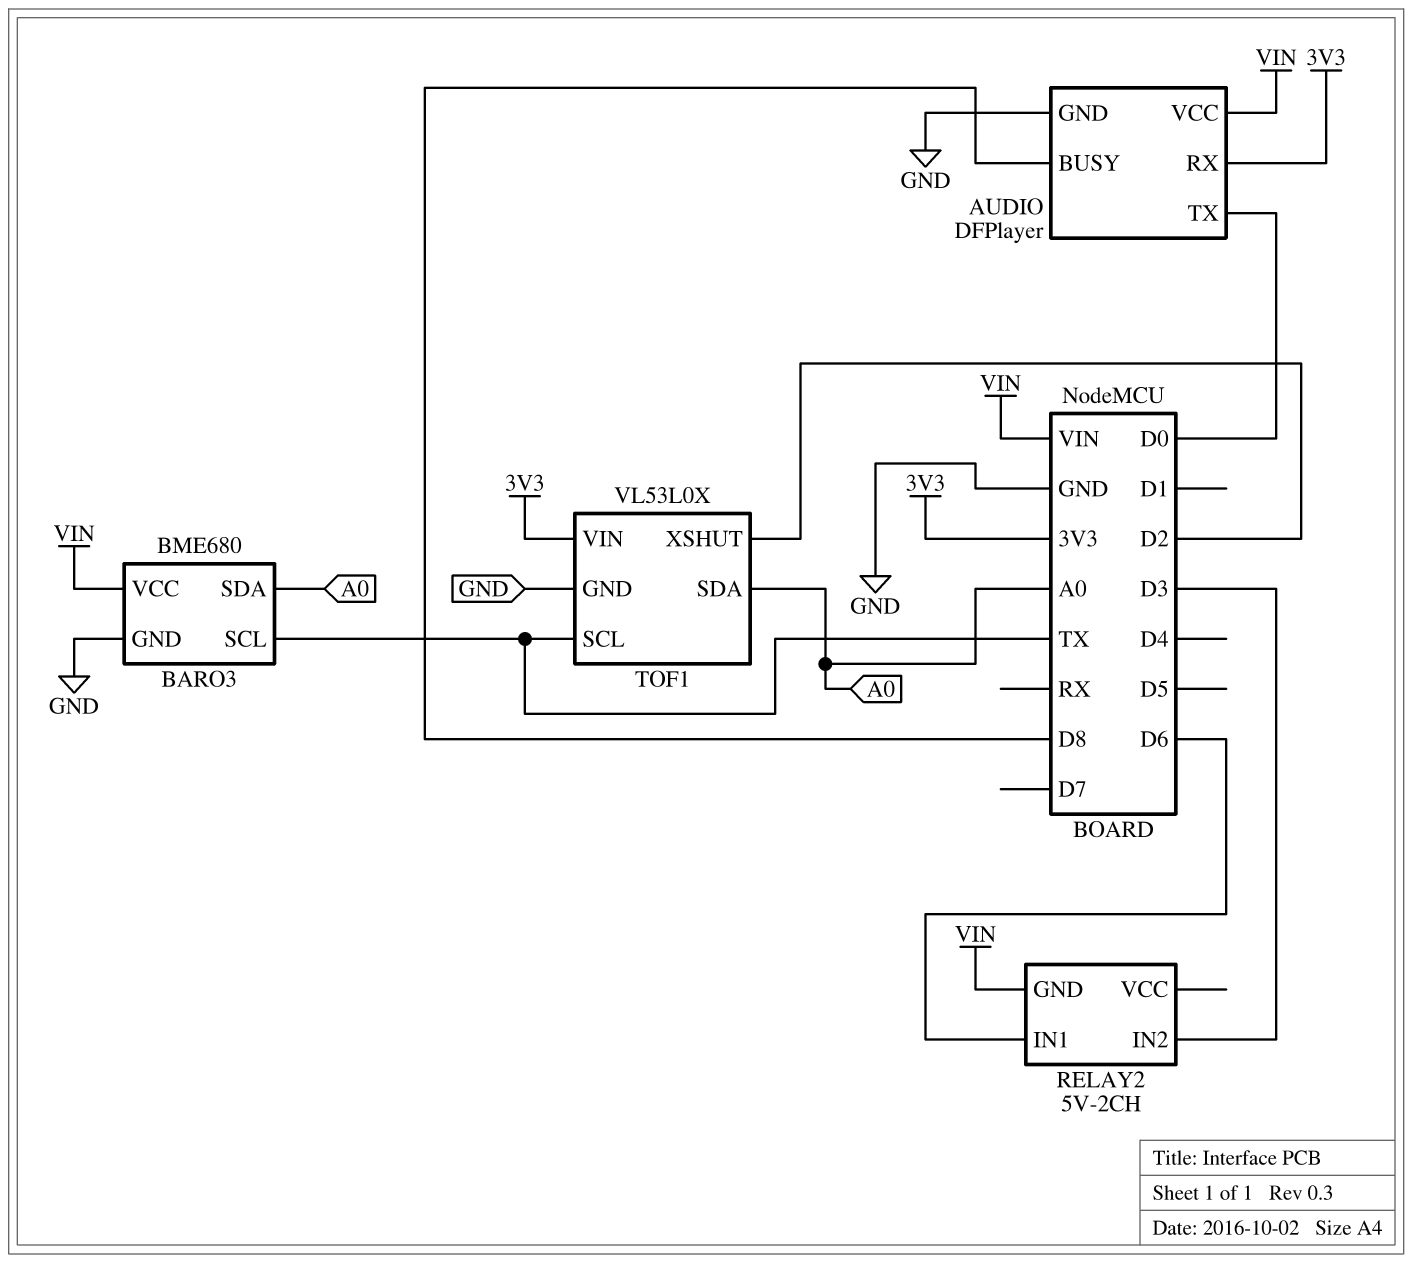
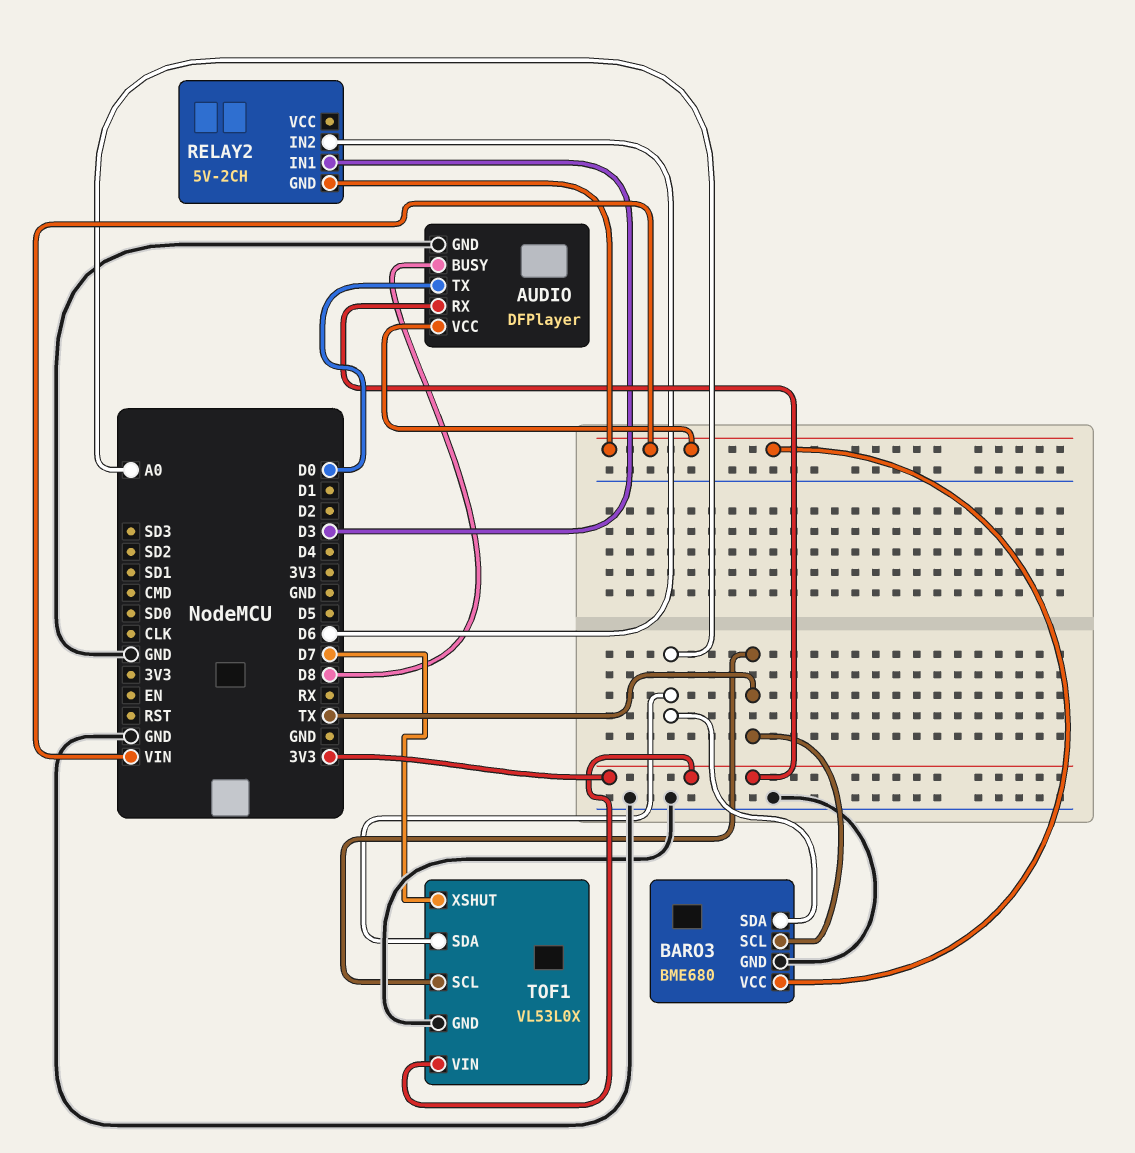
RELAY2 pin IN1: D6 -> D3
RELAY2 pin IN2: D3 -> D6
TOF1 pin XSHUT: D2 -> D7

